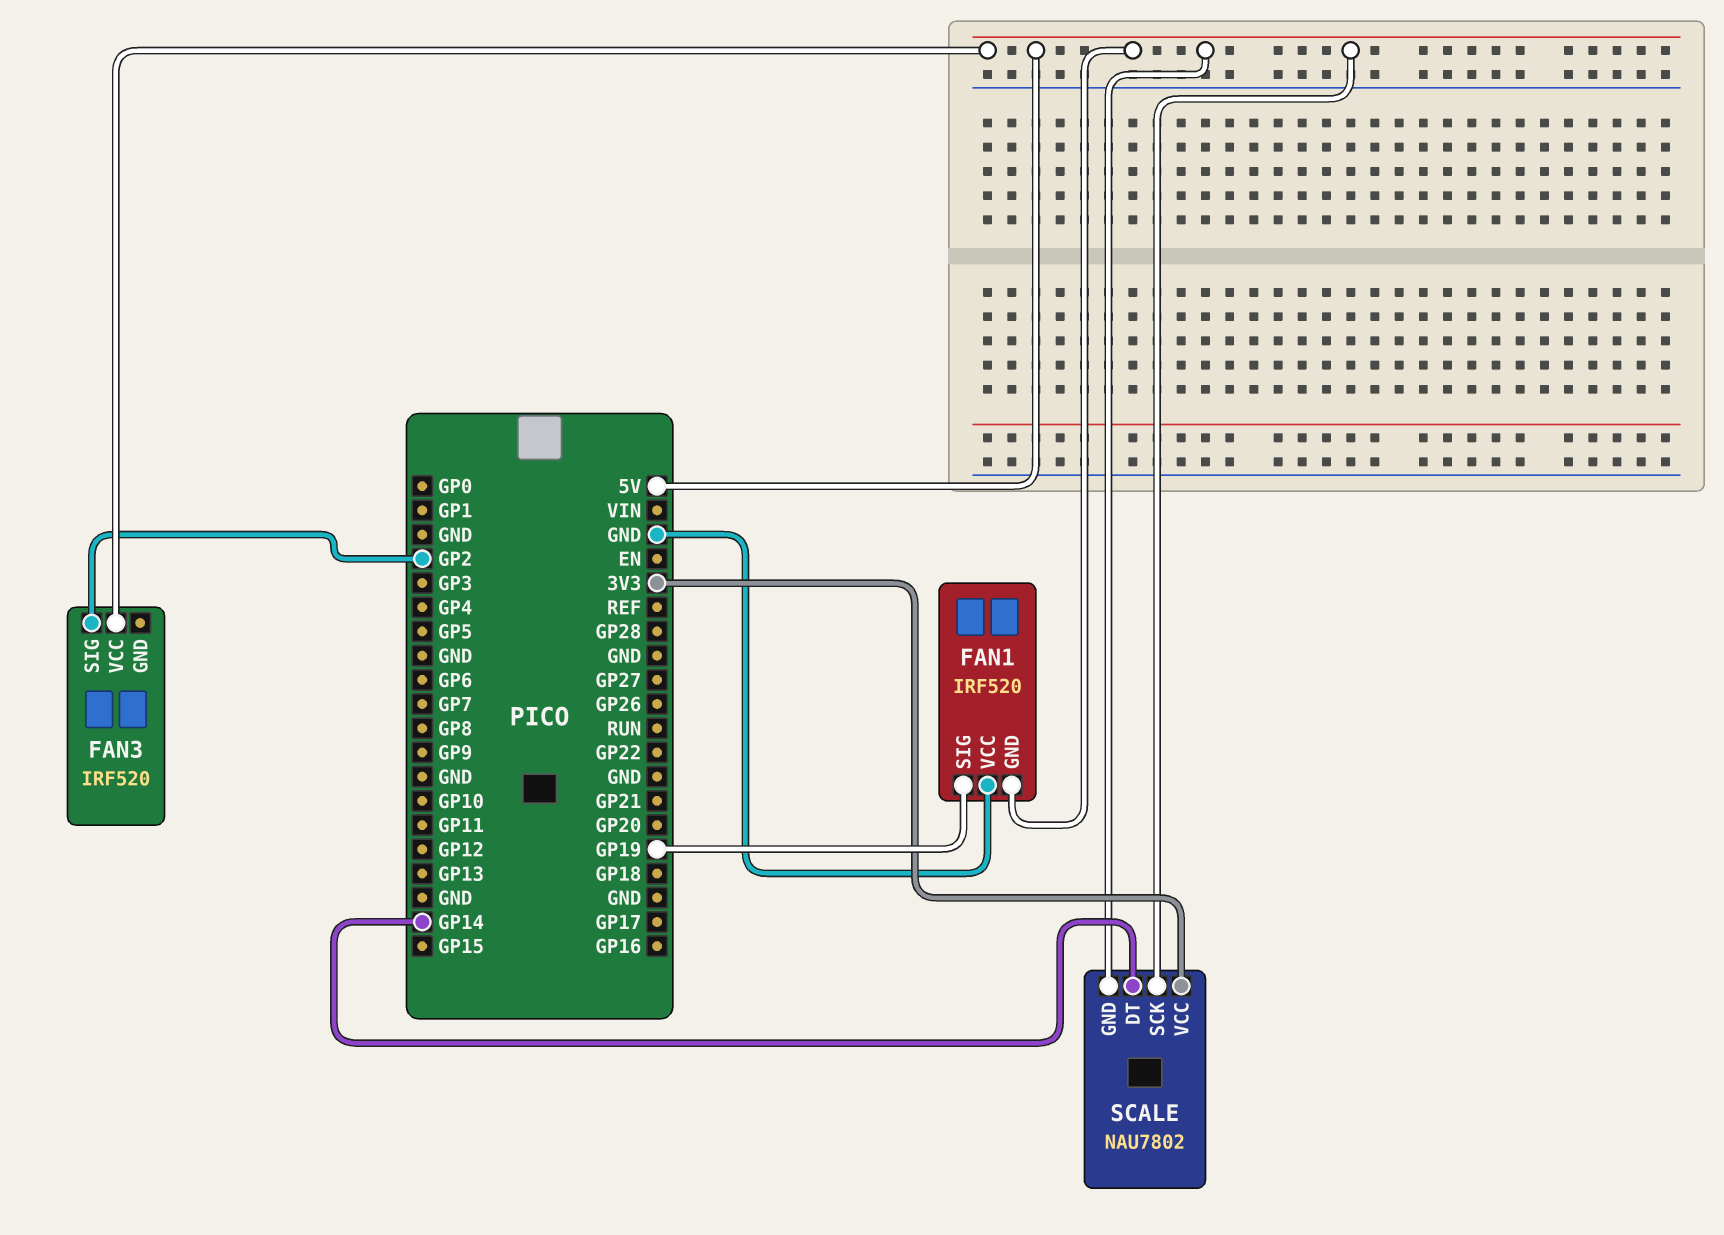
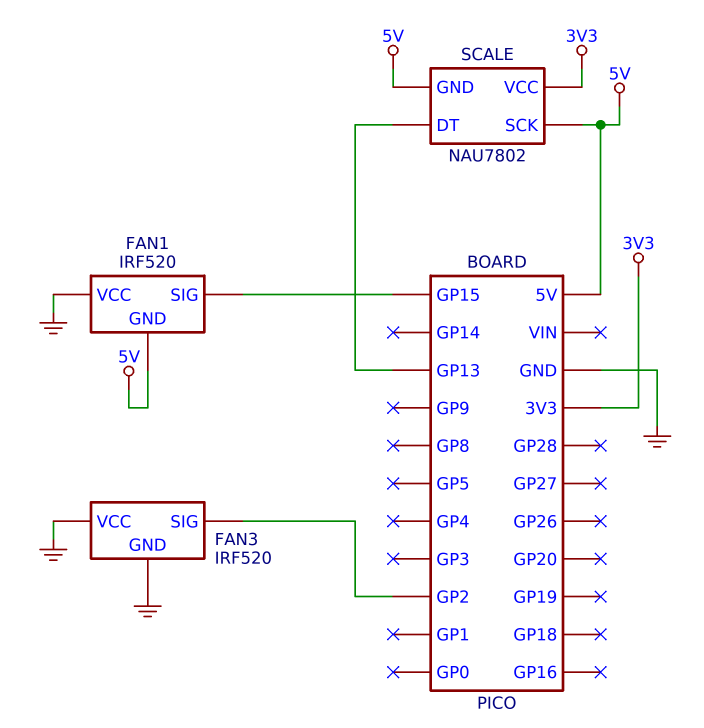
FAN1 pin SIG: GP19 -> GP15
FAN3 pin GND: none -> GND
FAN3 pin VCC: 5V -> GND
SCALE pin DT: GP14 -> GP13

